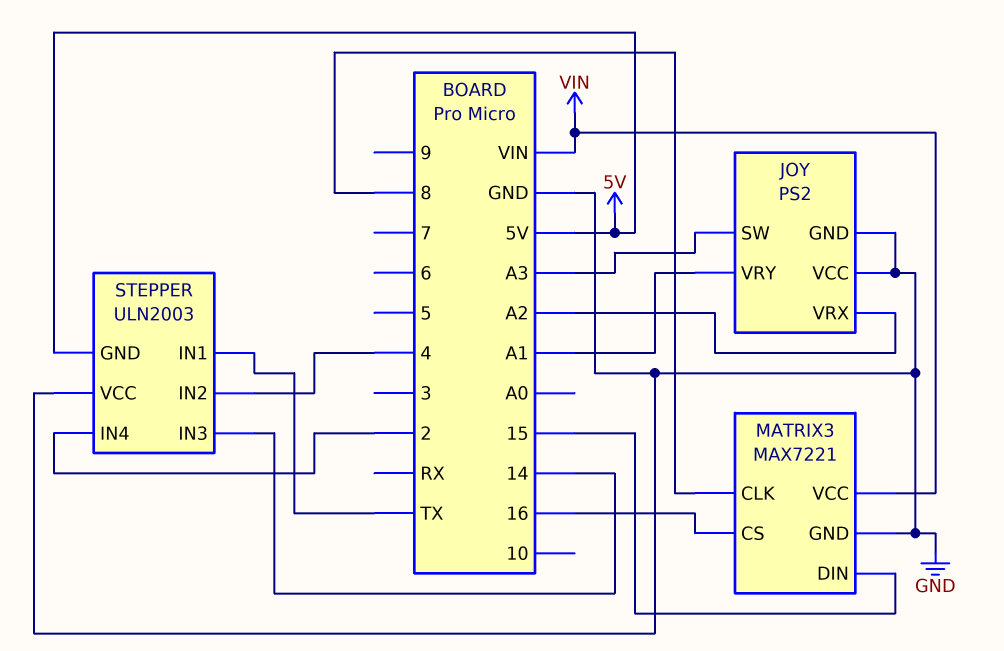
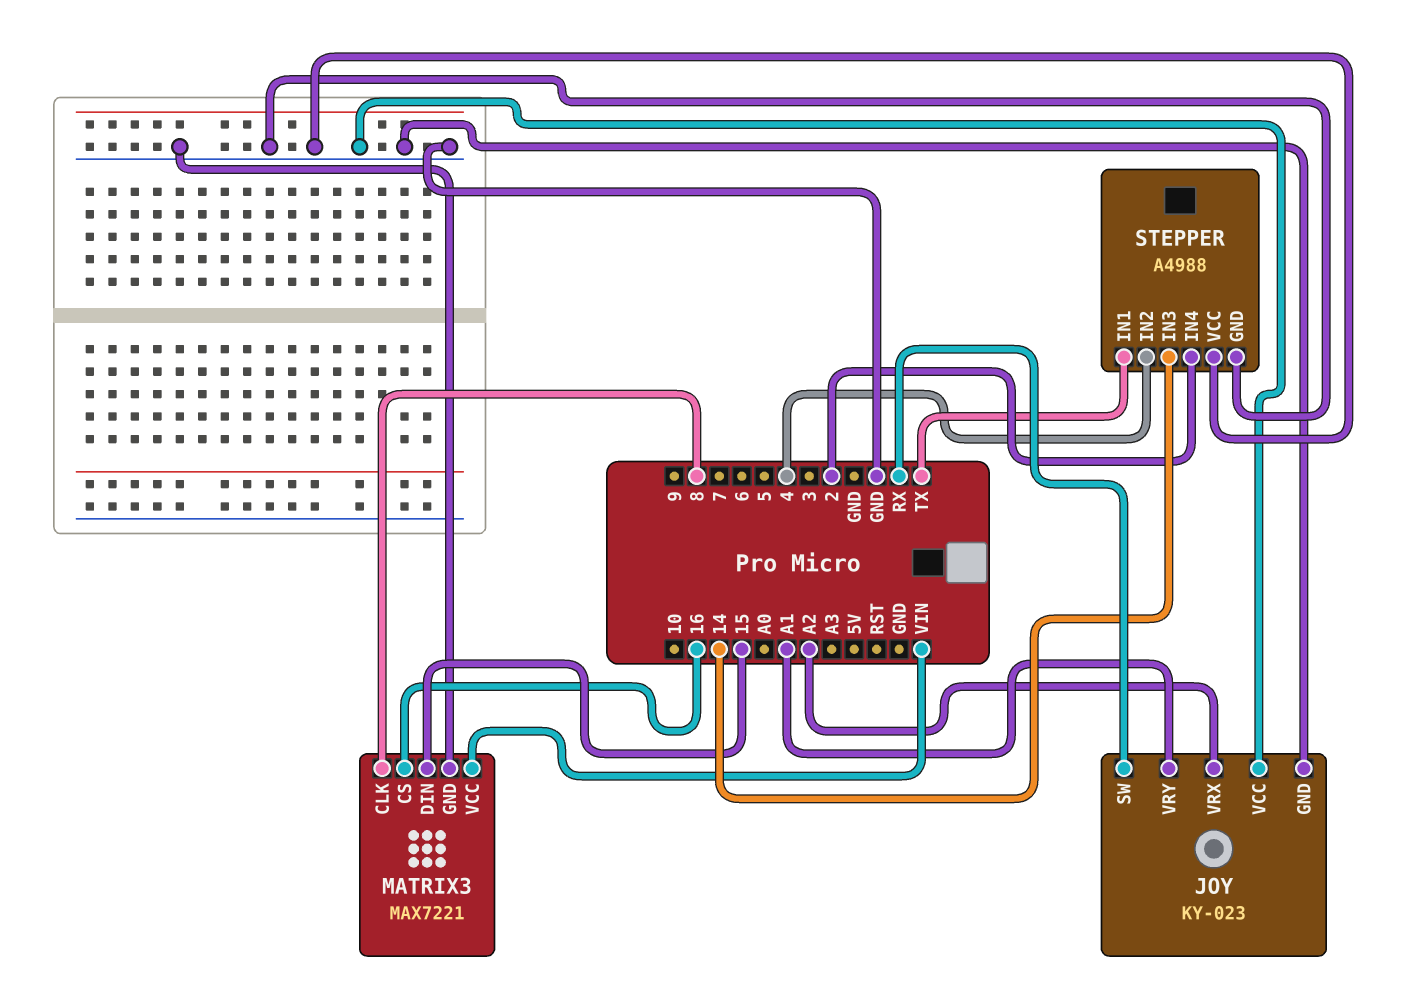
JOY: PS2 -> KY-023
JOY pin SW: A3 -> RX
STEPPER: ULN2003 -> A4988
STEPPER pin GND: 5V -> GND

